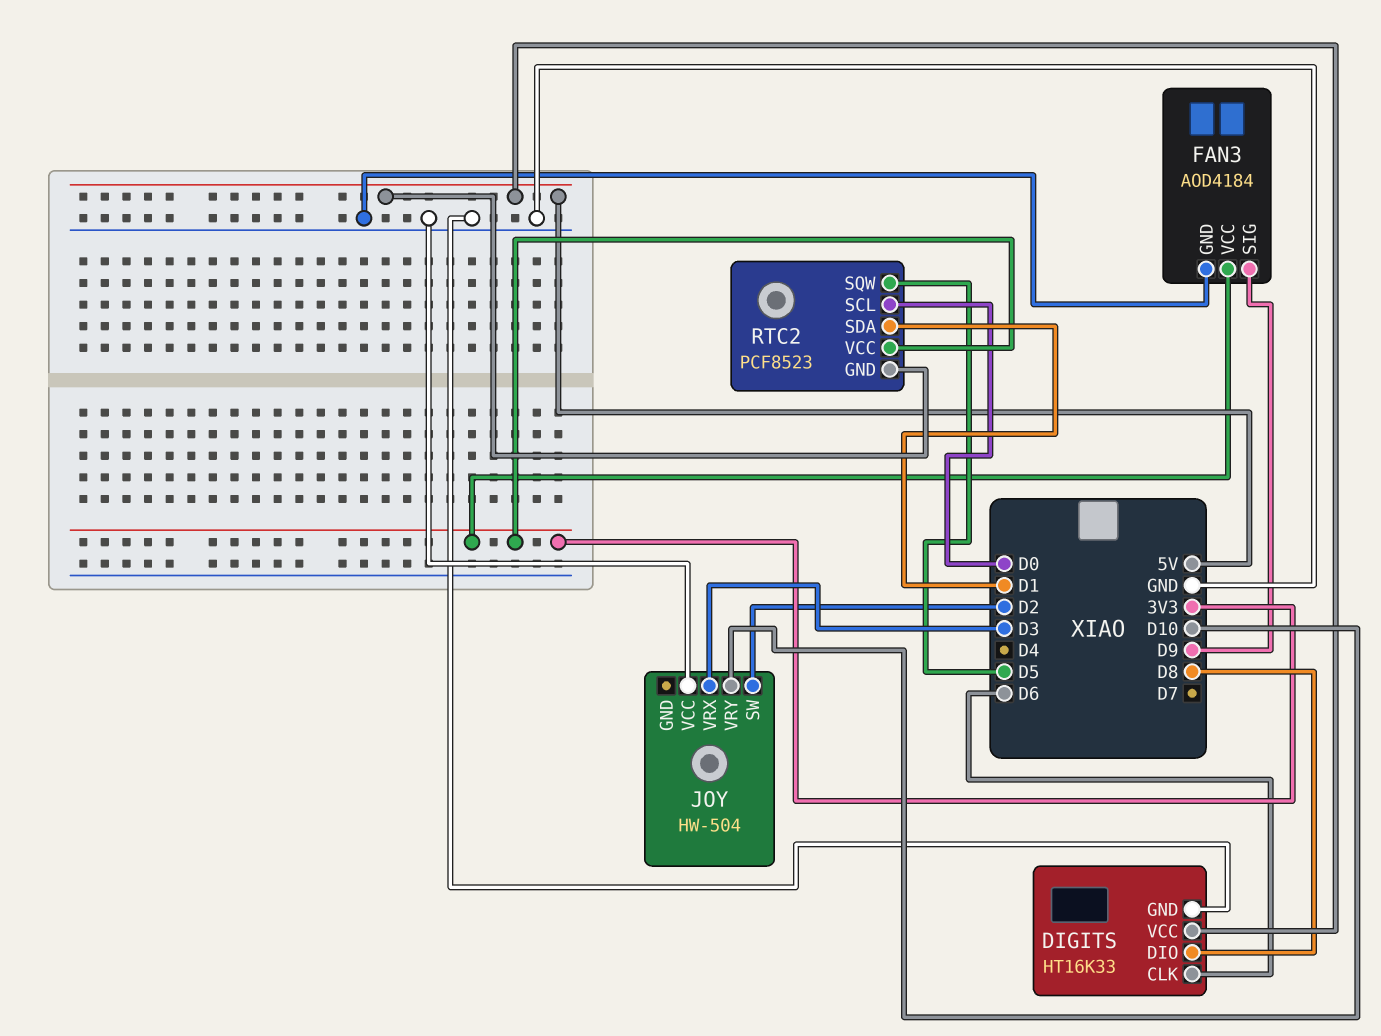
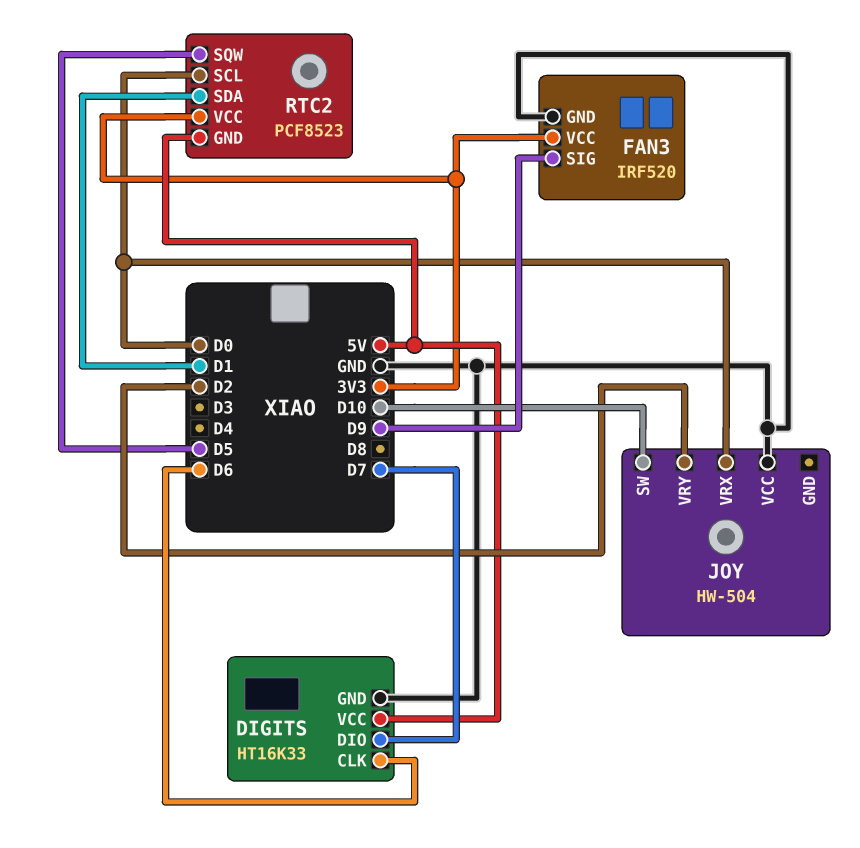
DIGITS pin DIO: D8 -> D7
FAN3: AOD4184 -> IRF520
JOY pin SW: D2 -> D10
JOY pin VRX: D3 -> D0
JOY pin VRY: D10 -> D2

